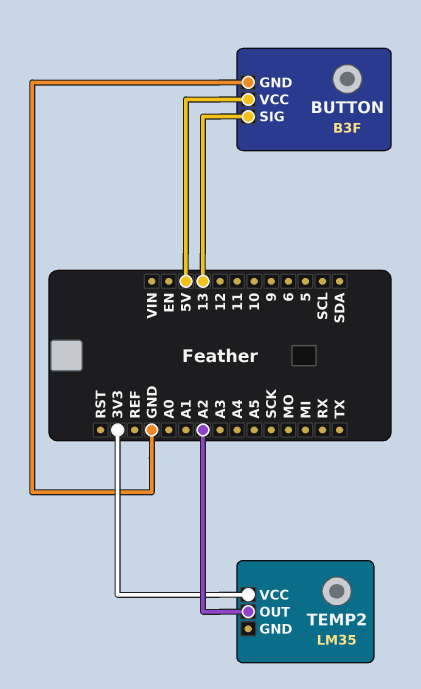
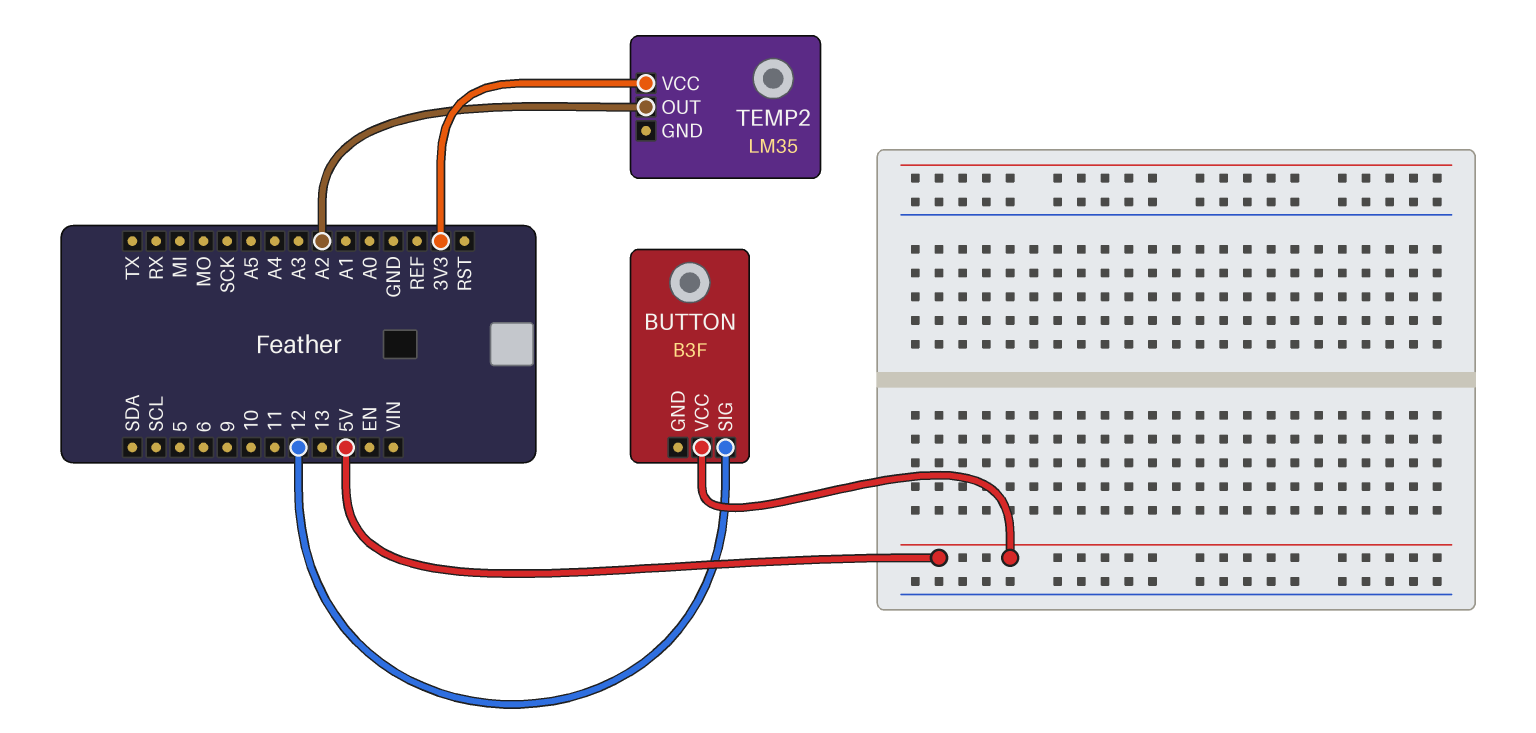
BUTTON pin GND: GND -> none
BUTTON pin SIG: 13 -> 12

